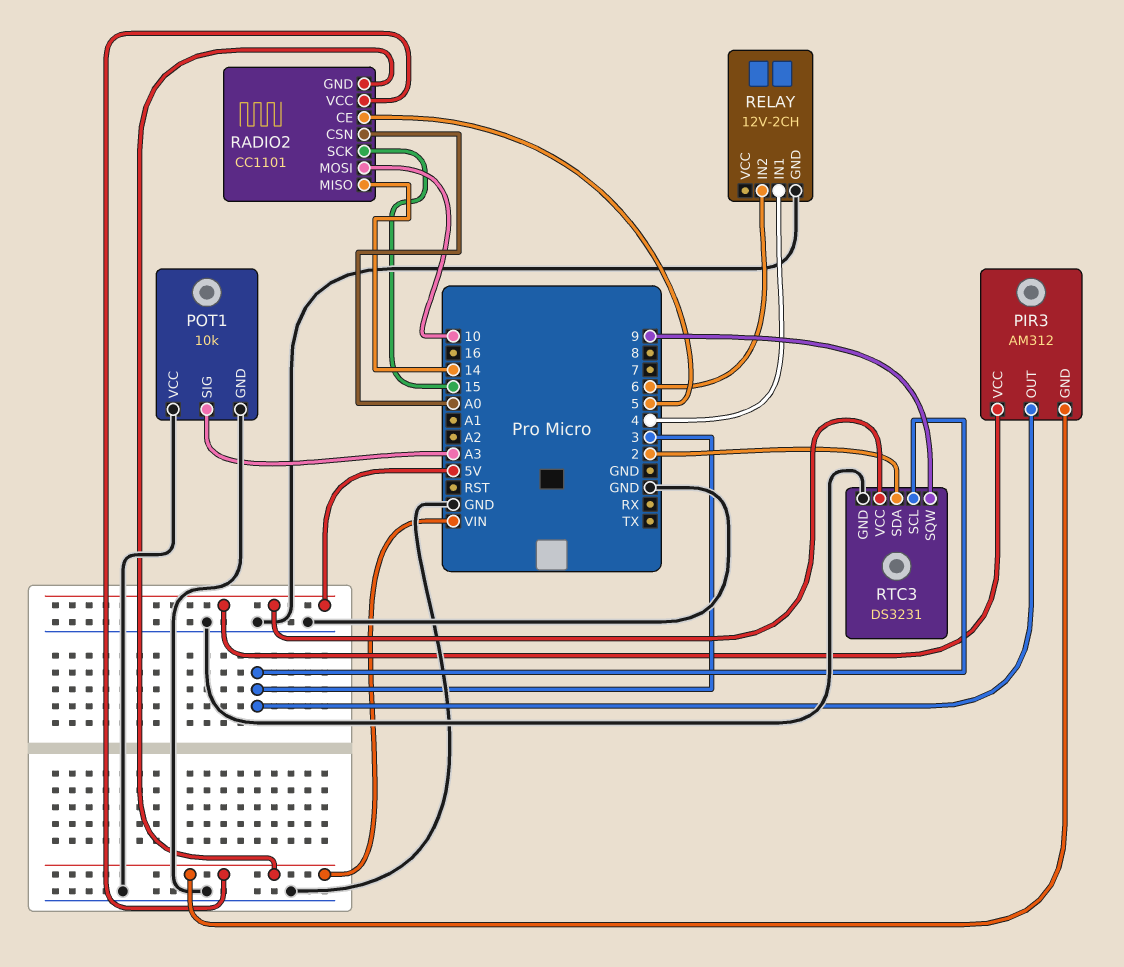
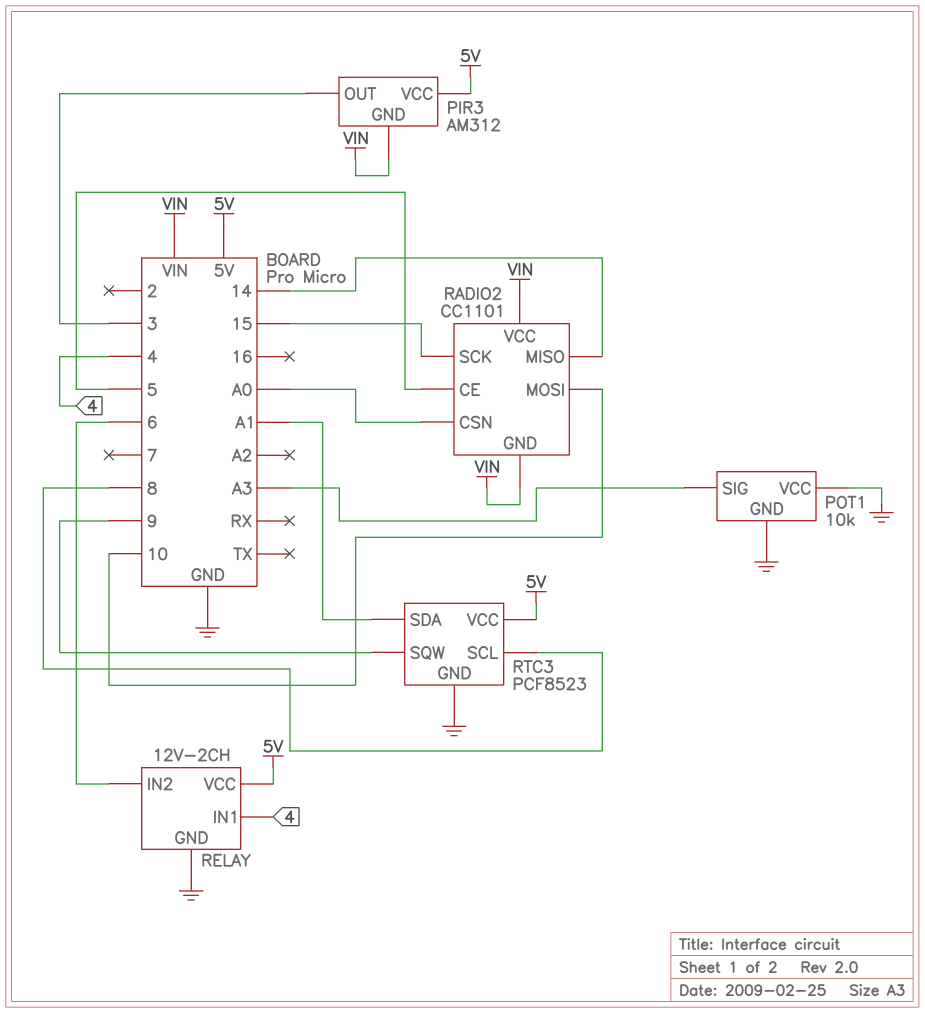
RELAY pin VCC: none -> 5V
RTC3: DS3231 -> PCF8523
RTC3 pin SCL: 3 -> 8
RTC3 pin SDA: 2 -> A1

